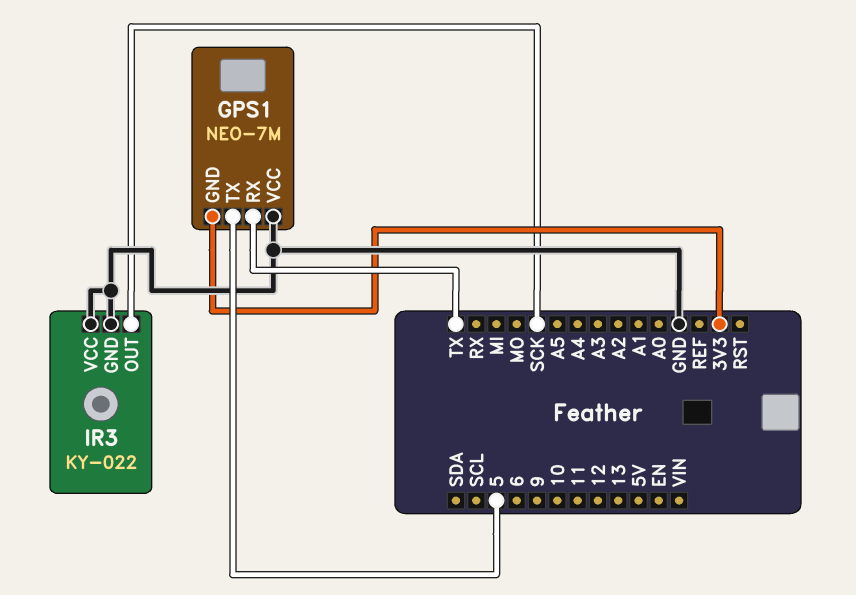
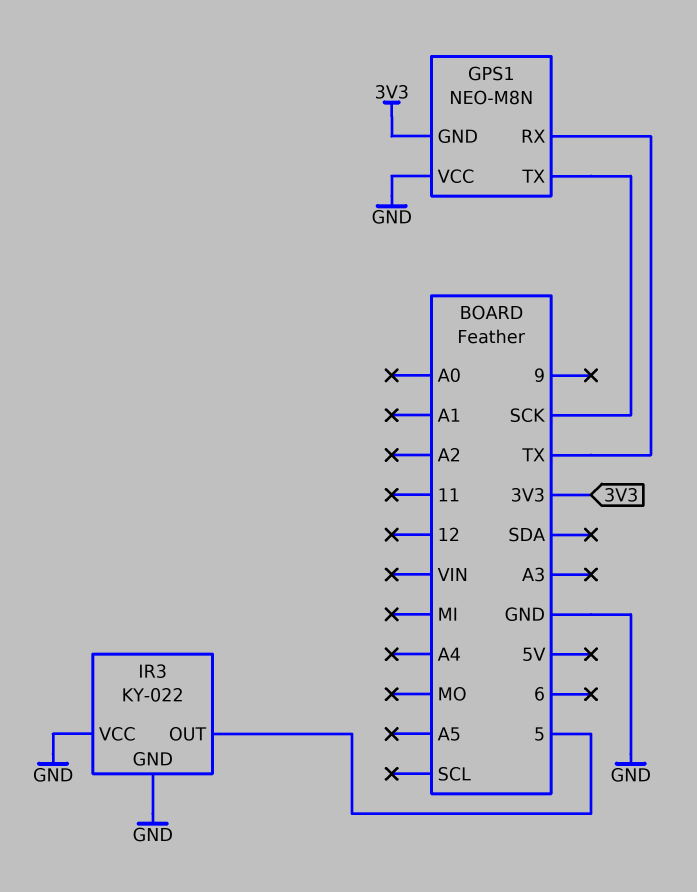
GPS1: NEO-7M -> NEO-M8N
GPS1 pin TX: 5 -> SCK
IR3 pin OUT: SCK -> 5

